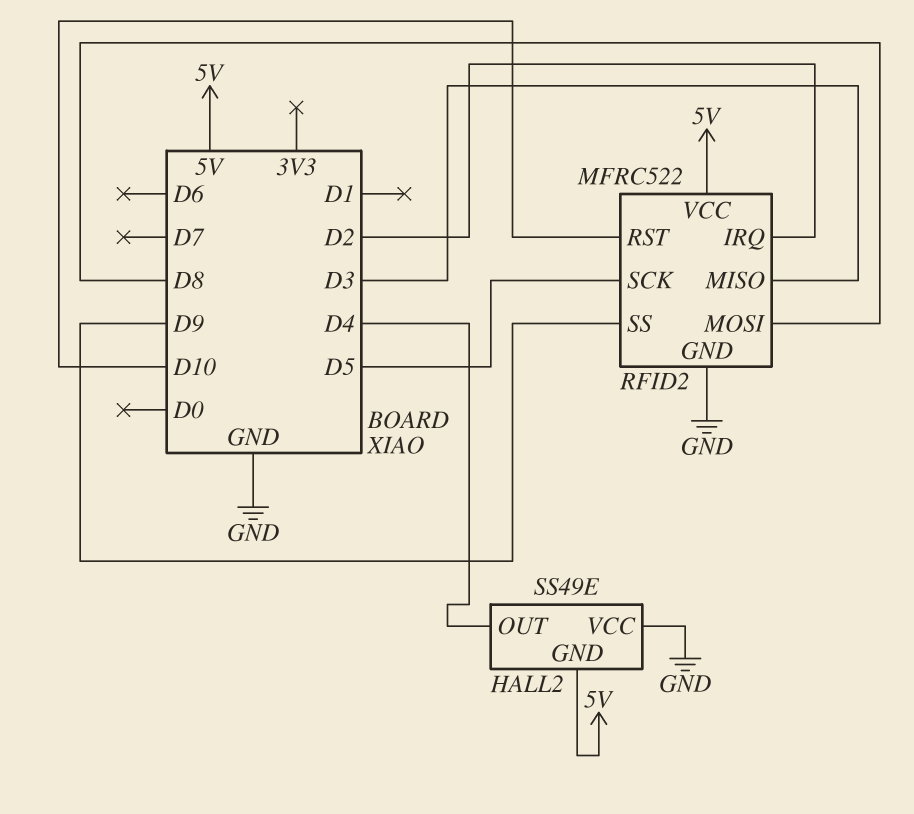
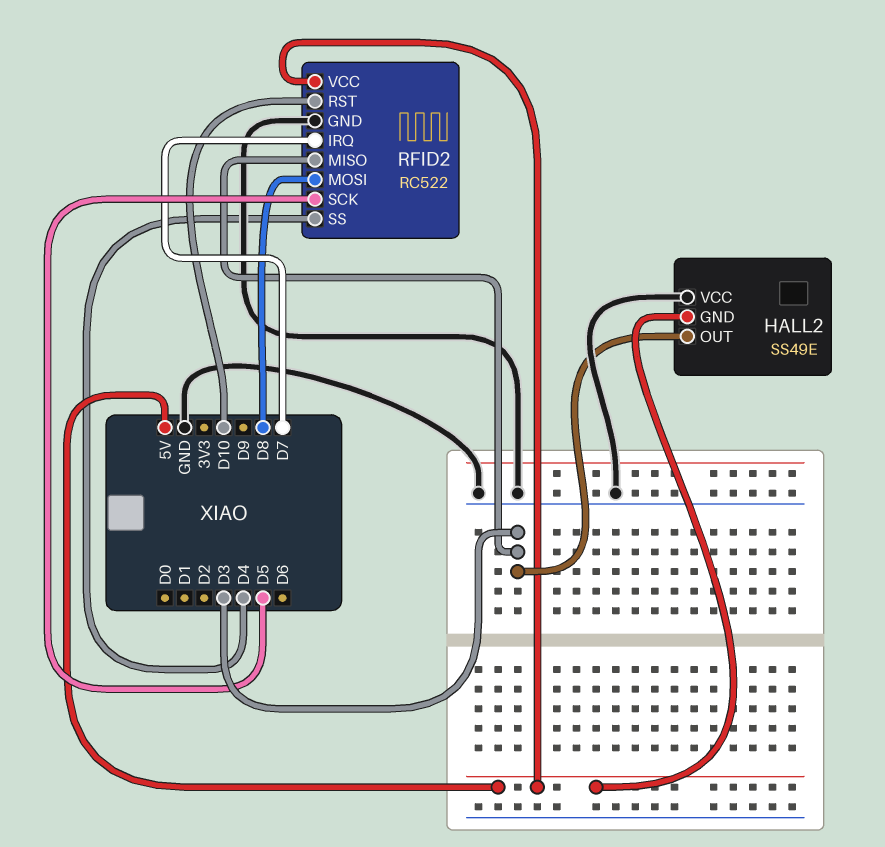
HALL2 pin OUT: D4 -> D3
RFID2: MFRC522 -> RC522
RFID2 pin IRQ: D2 -> D7
RFID2 pin SS: D9 -> D4

